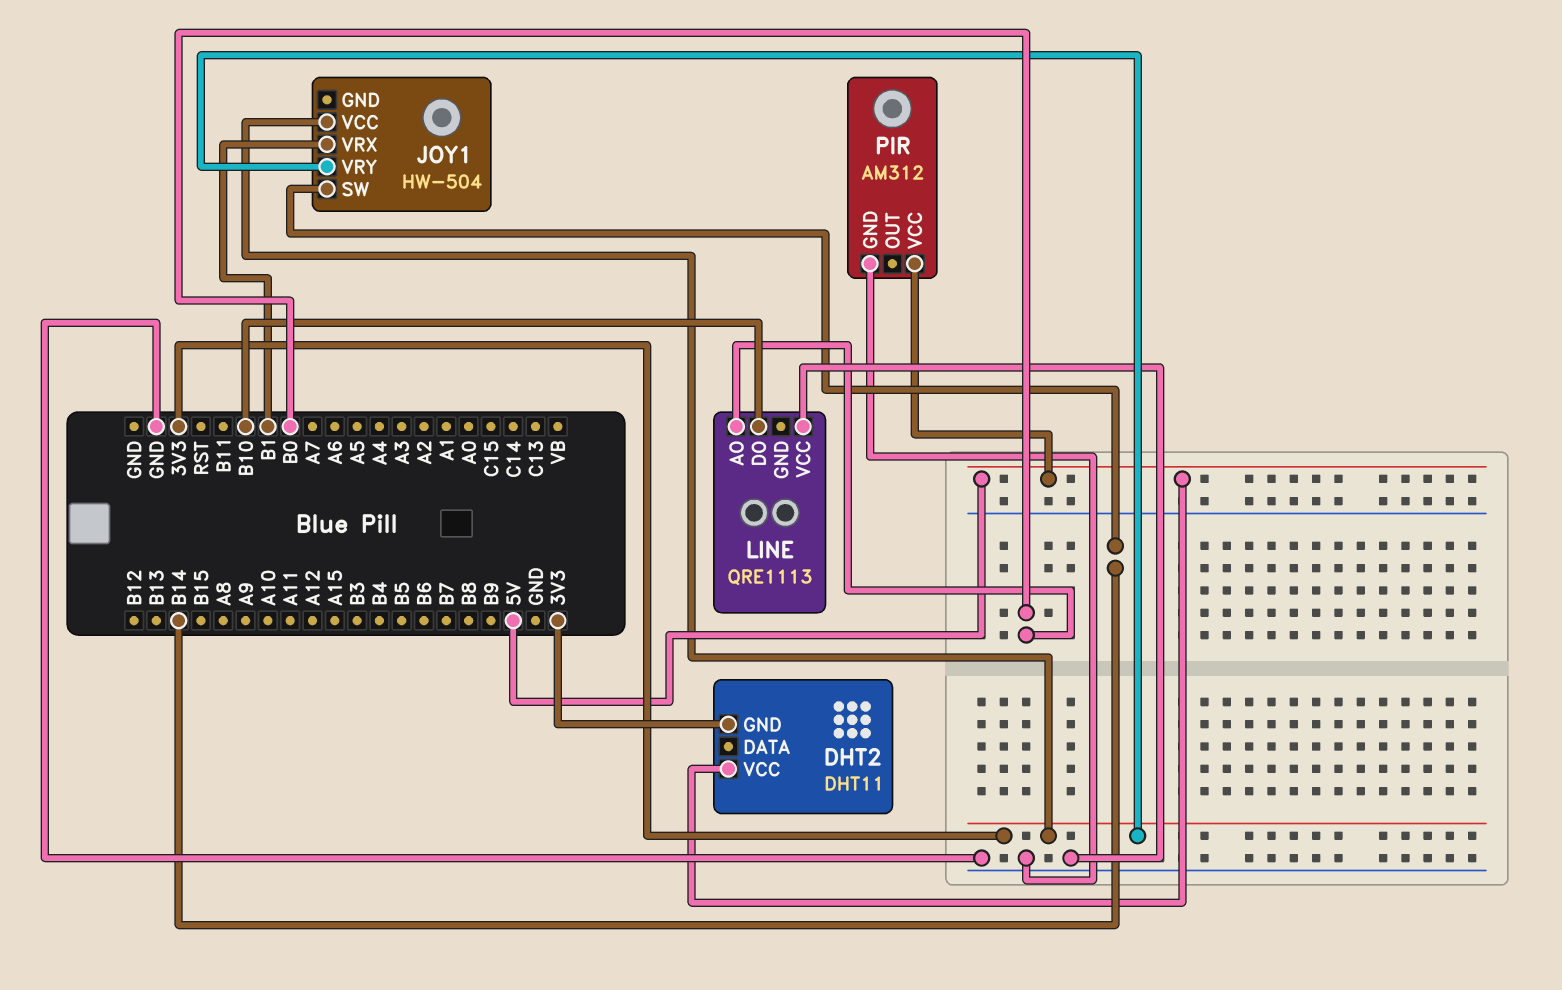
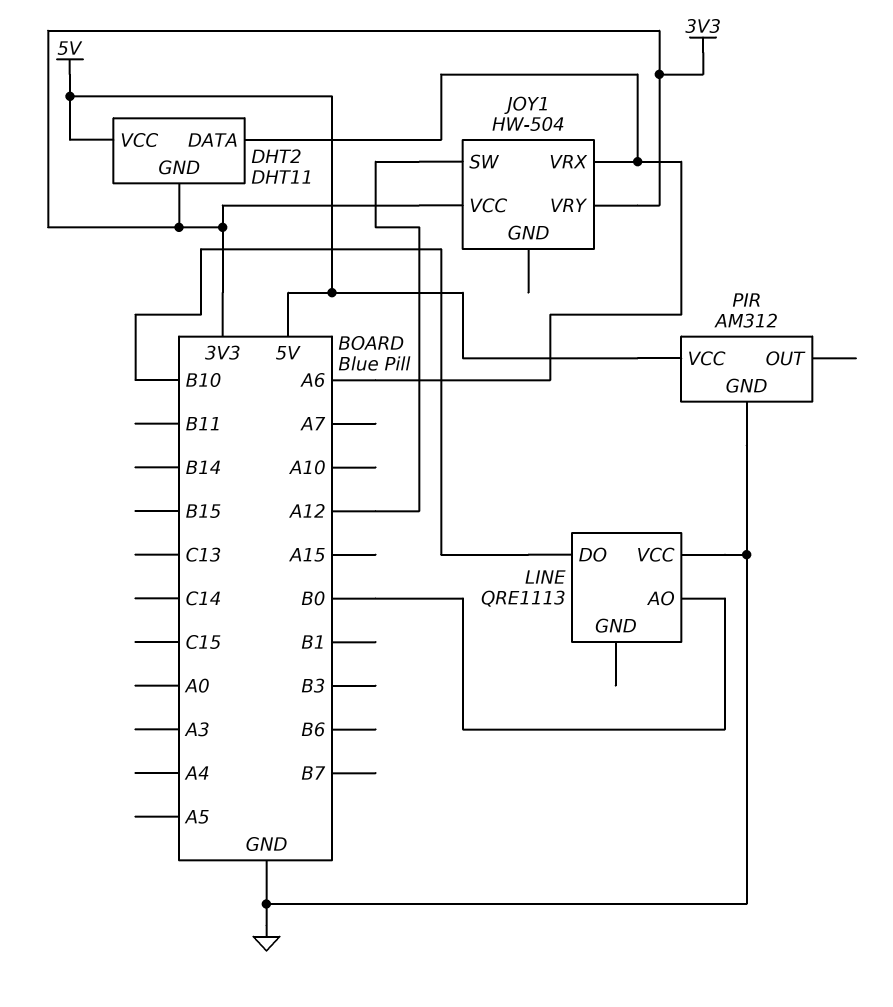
DHT2 pin DATA: none -> A6
JOY1 pin SW: B14 -> A12
JOY1 pin VRX: B1 -> A6

